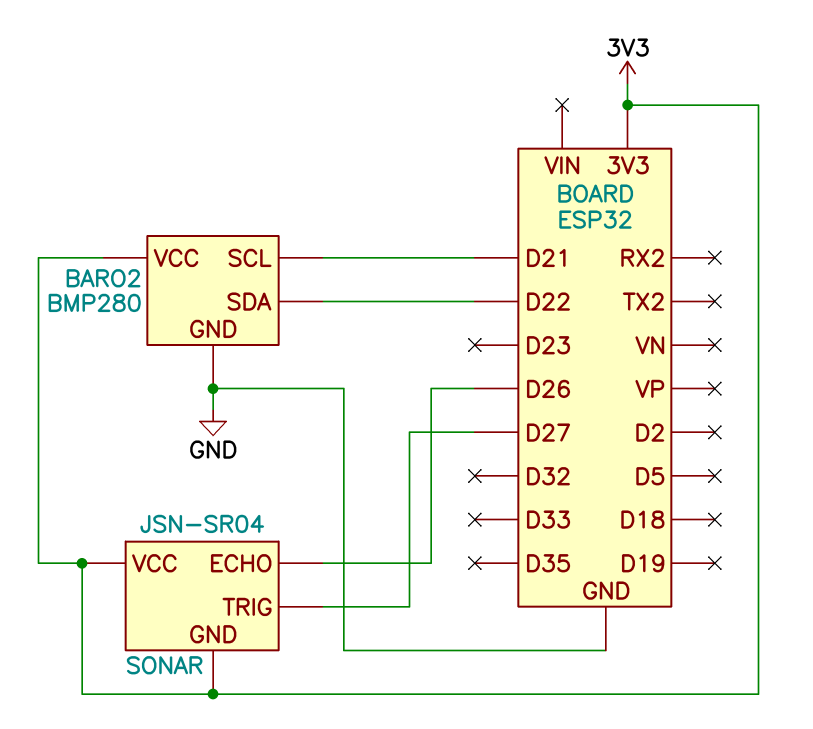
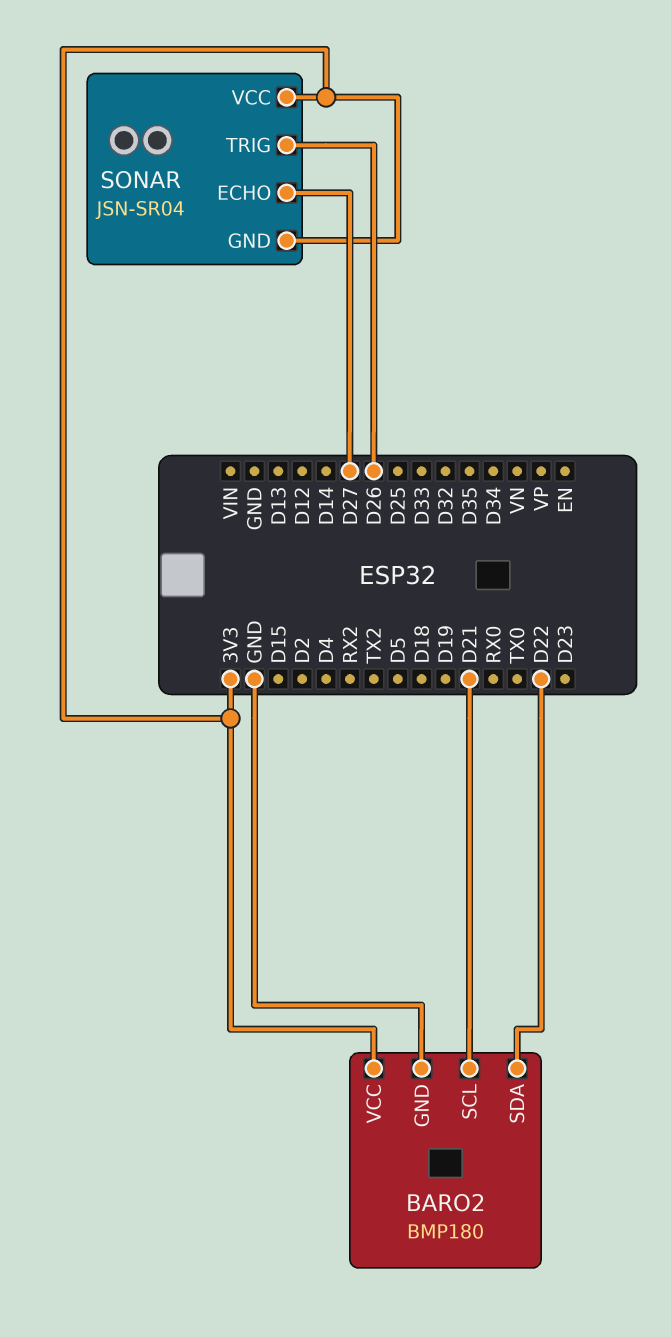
BARO2: BMP280 -> BMP180
SONAR pin ECHO: D26 -> D27
SONAR pin TRIG: D27 -> D26

